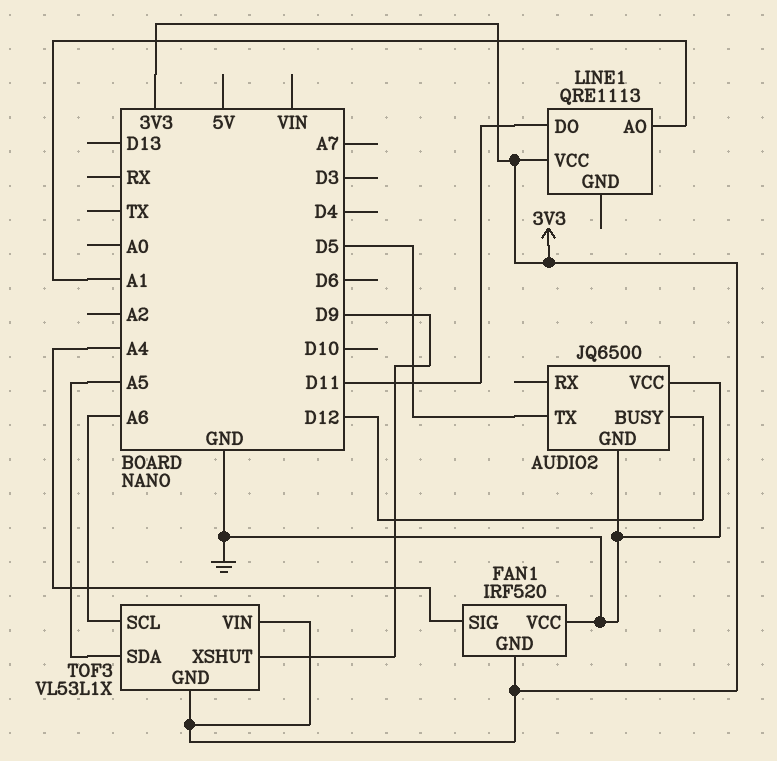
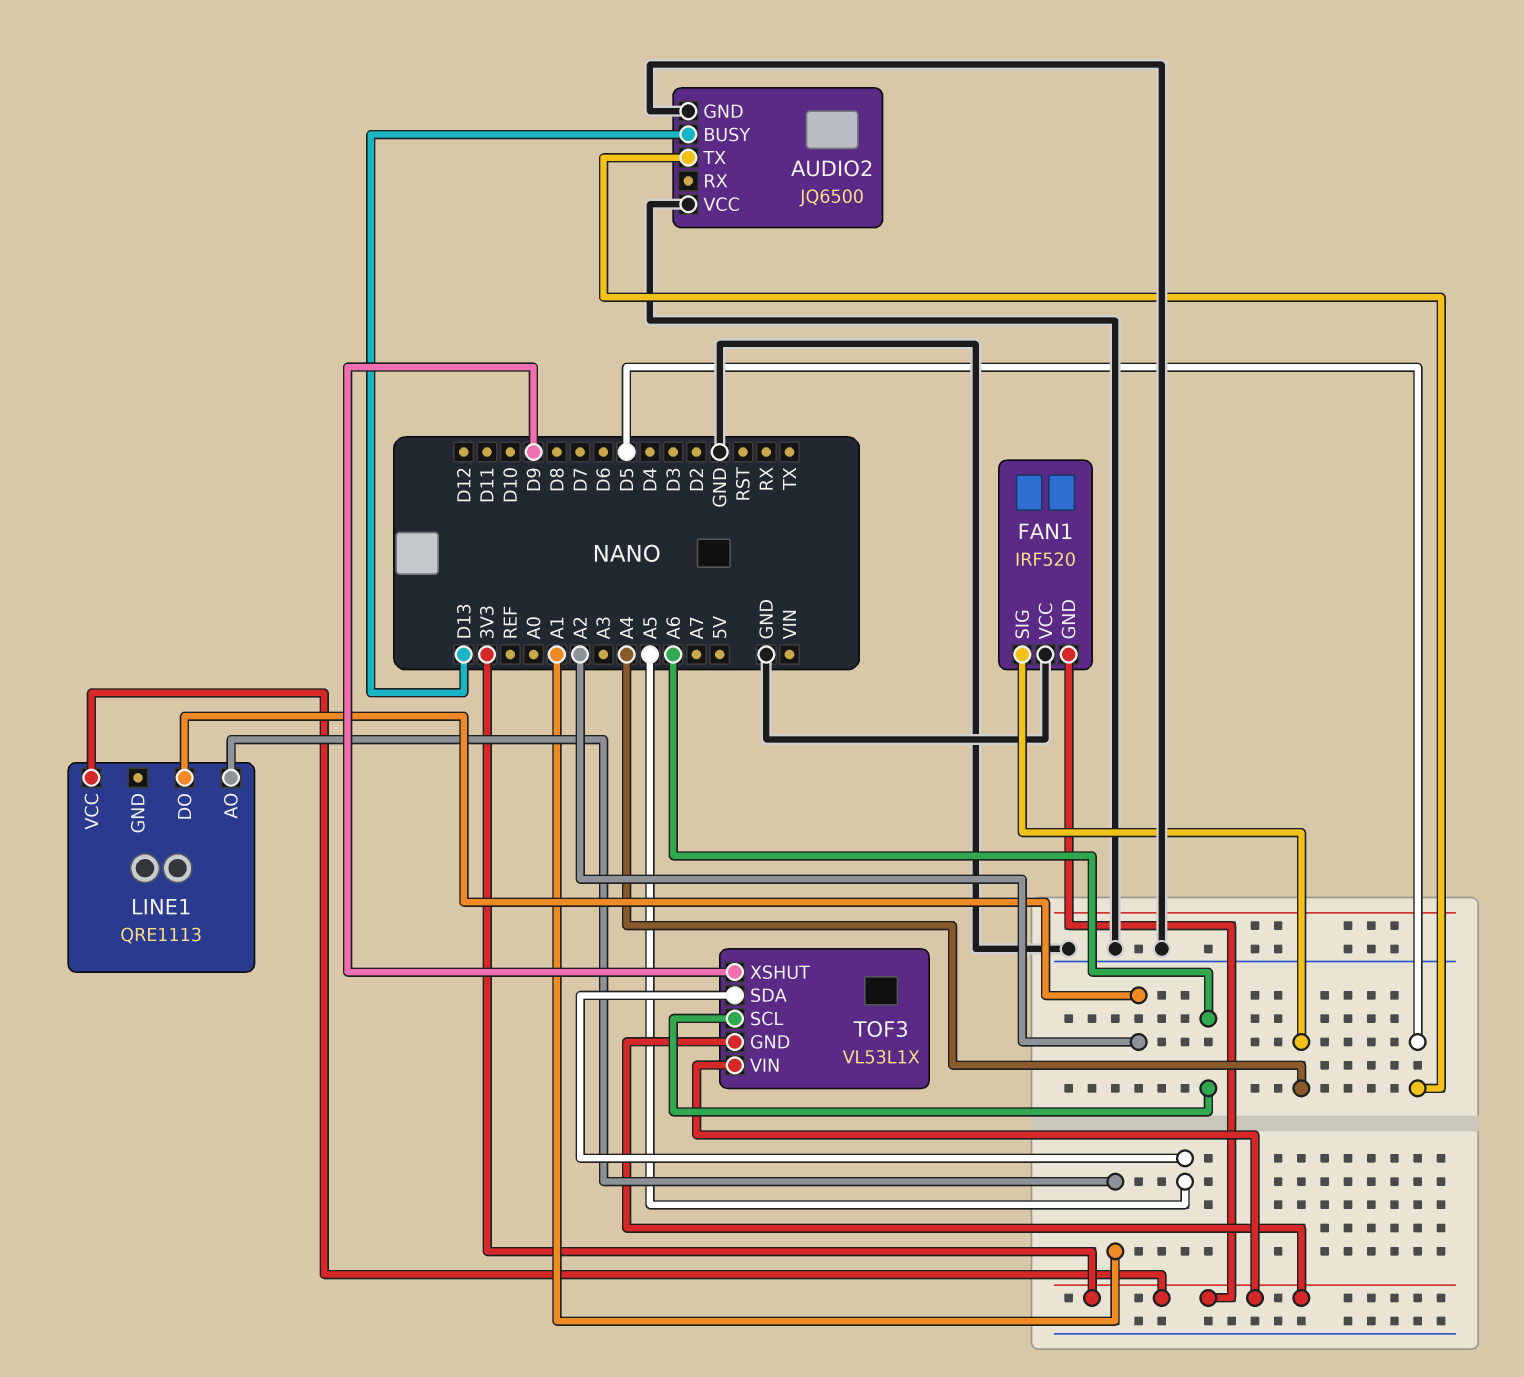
AUDIO2 pin BUSY: D12 -> D13
LINE1 pin DO: D11 -> A2

